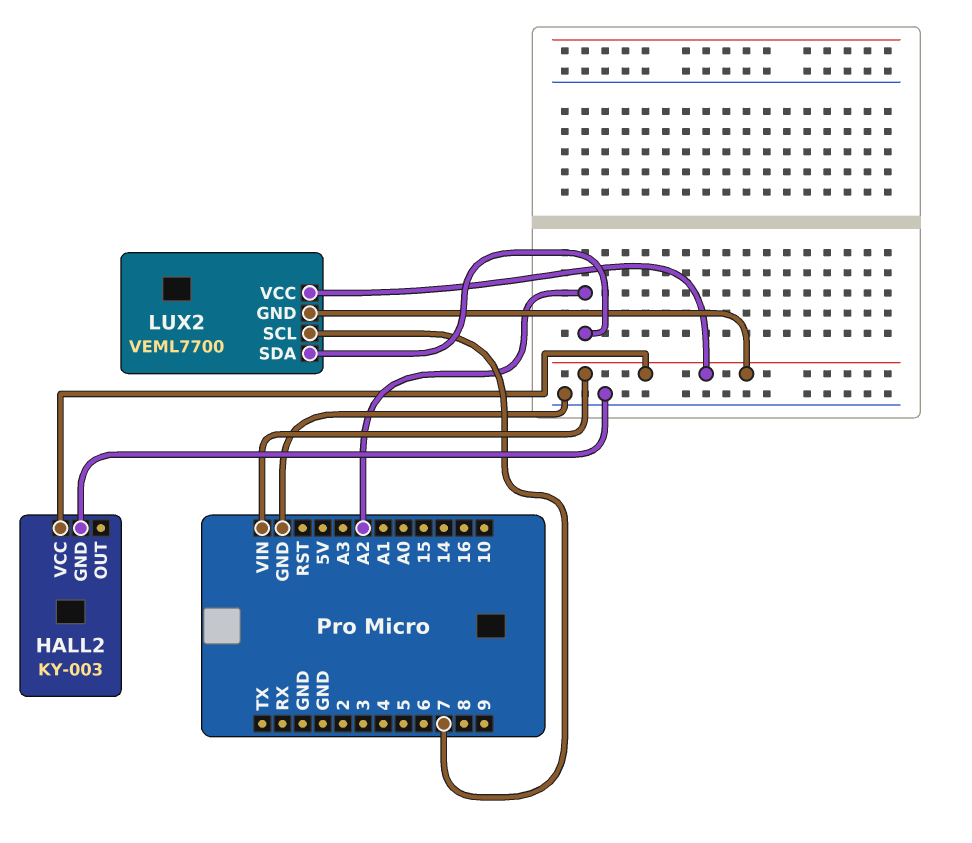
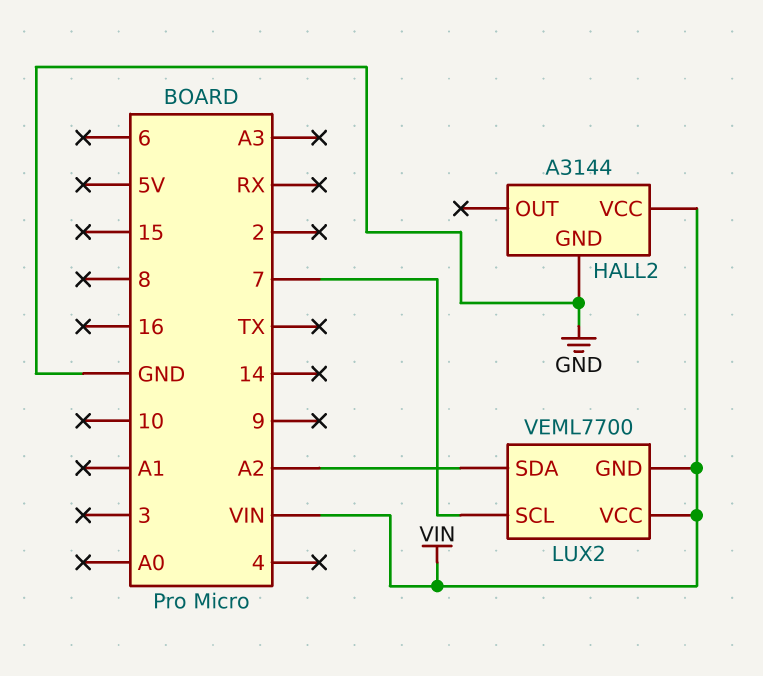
HALL2: KY-003 -> A3144

